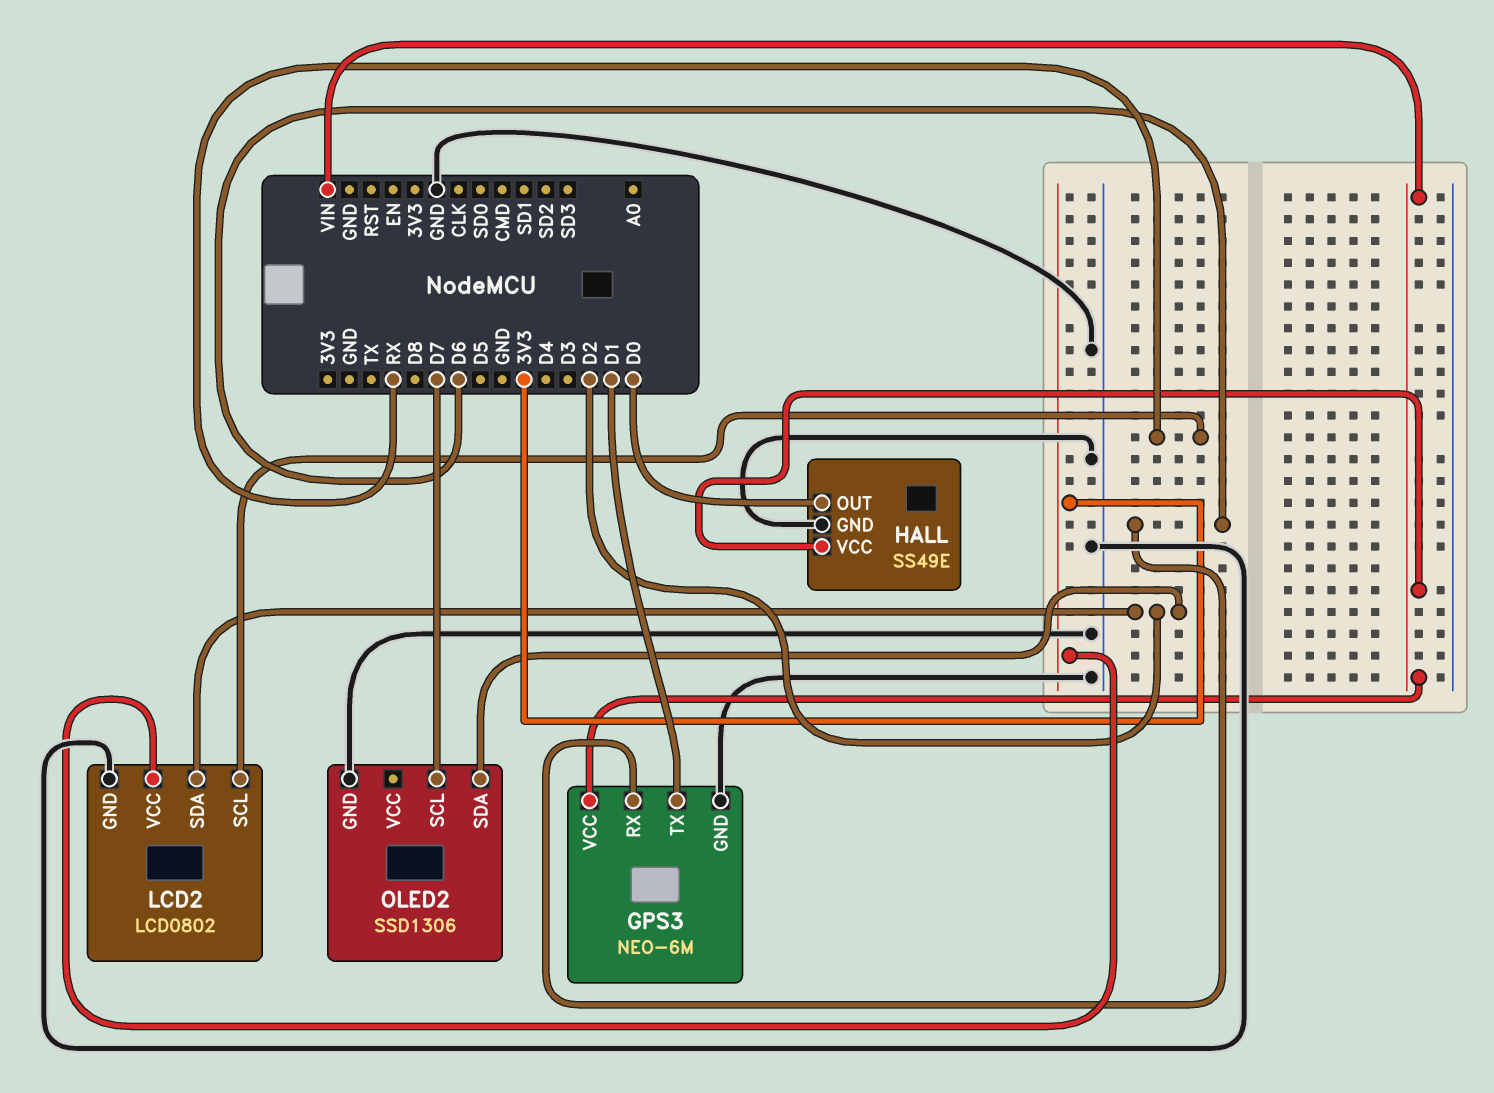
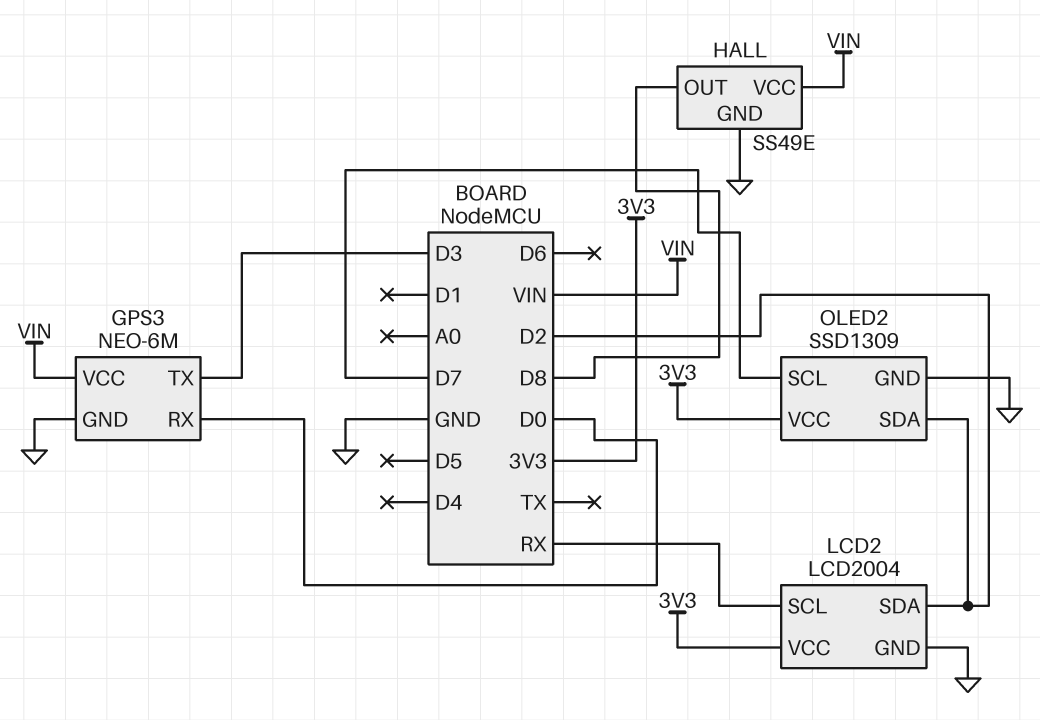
GPS3 pin RX: D6 -> D0
GPS3 pin TX: D1 -> D3
HALL pin OUT: D0 -> D8
LCD2: LCD0802 -> LCD2004
OLED2: SSD1306 -> SSD1309
OLED2 pin VCC: none -> 3V3

